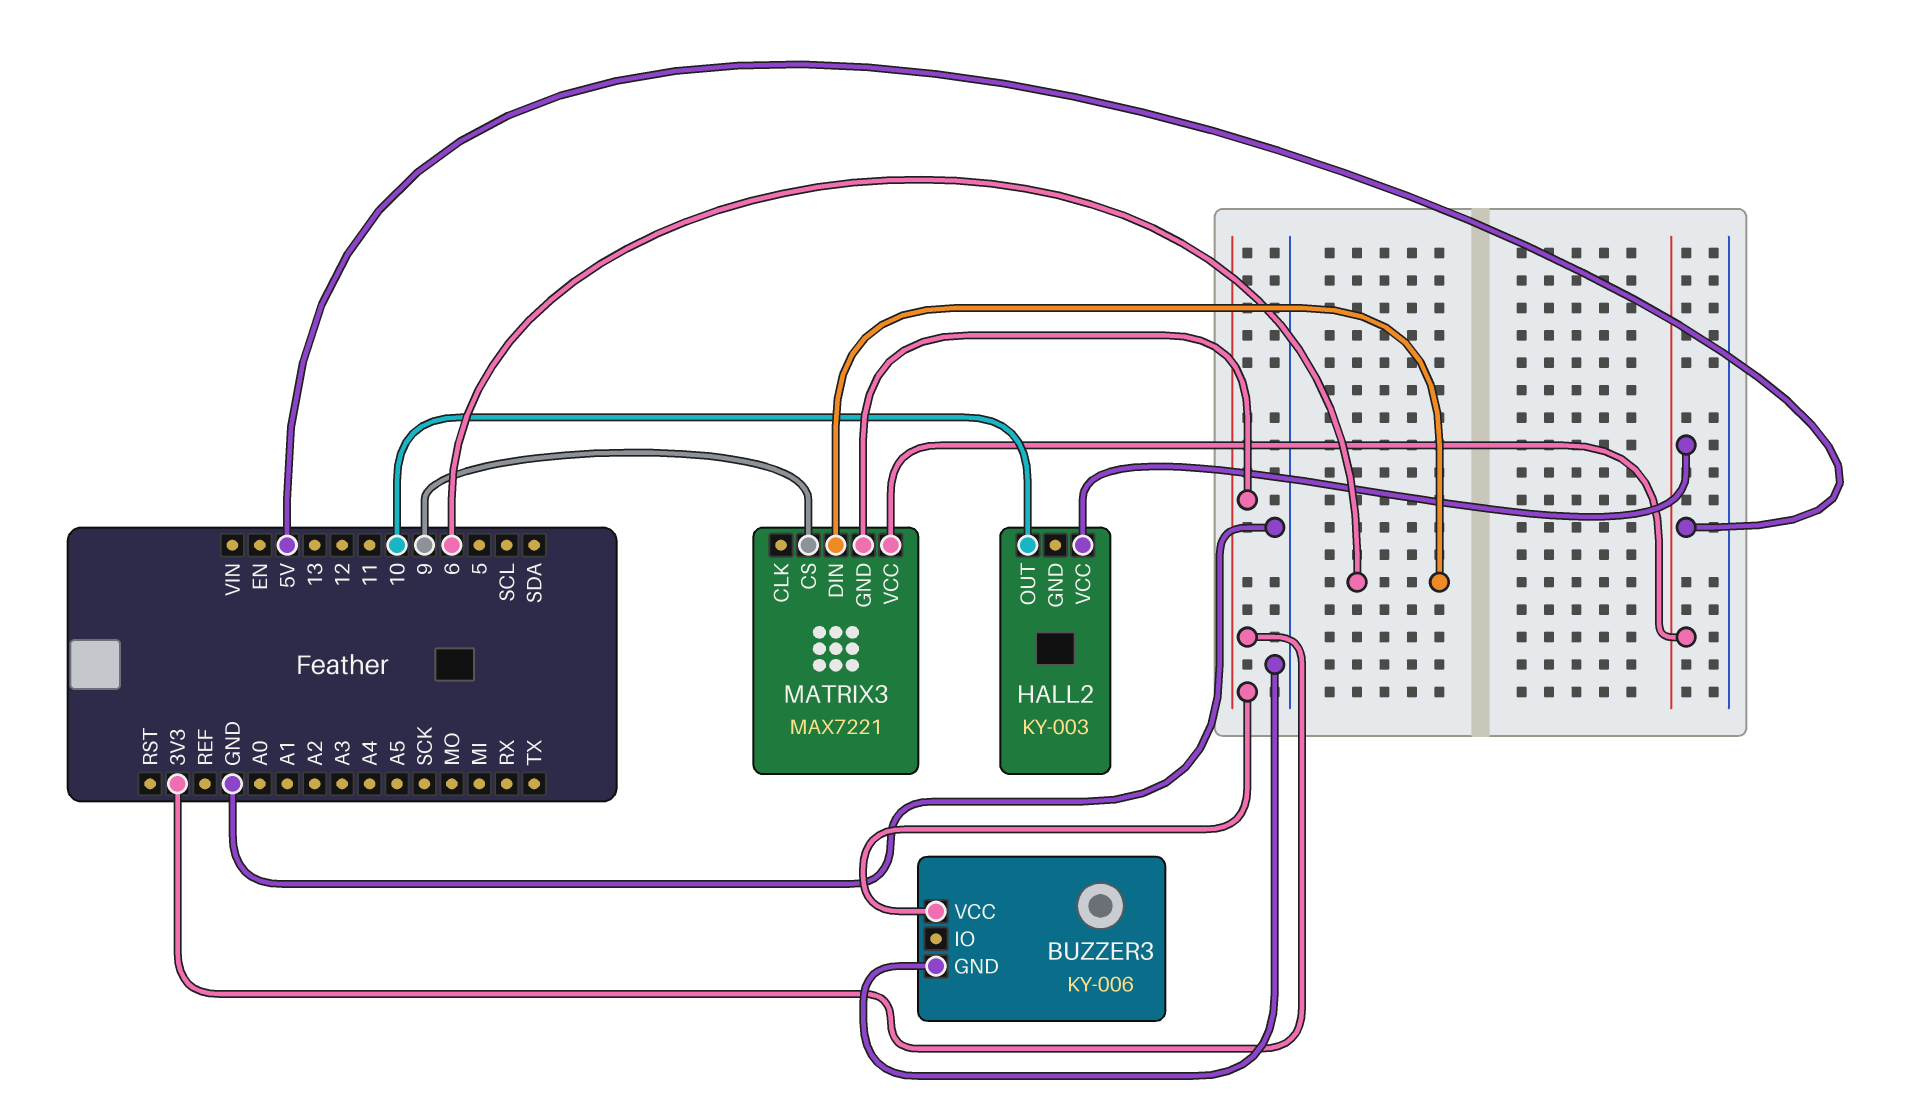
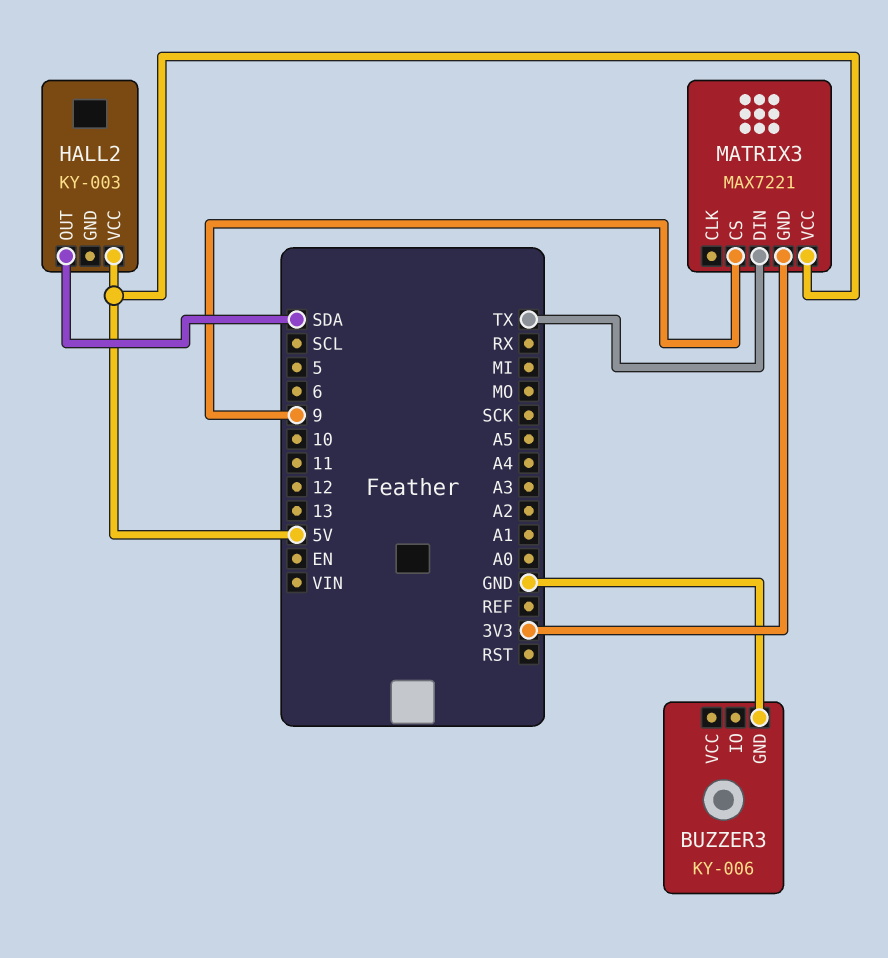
BUZZER3 pin VCC: 3V3 -> none
HALL2 pin OUT: 10 -> SDA
MATRIX3 pin DIN: 6 -> TX

